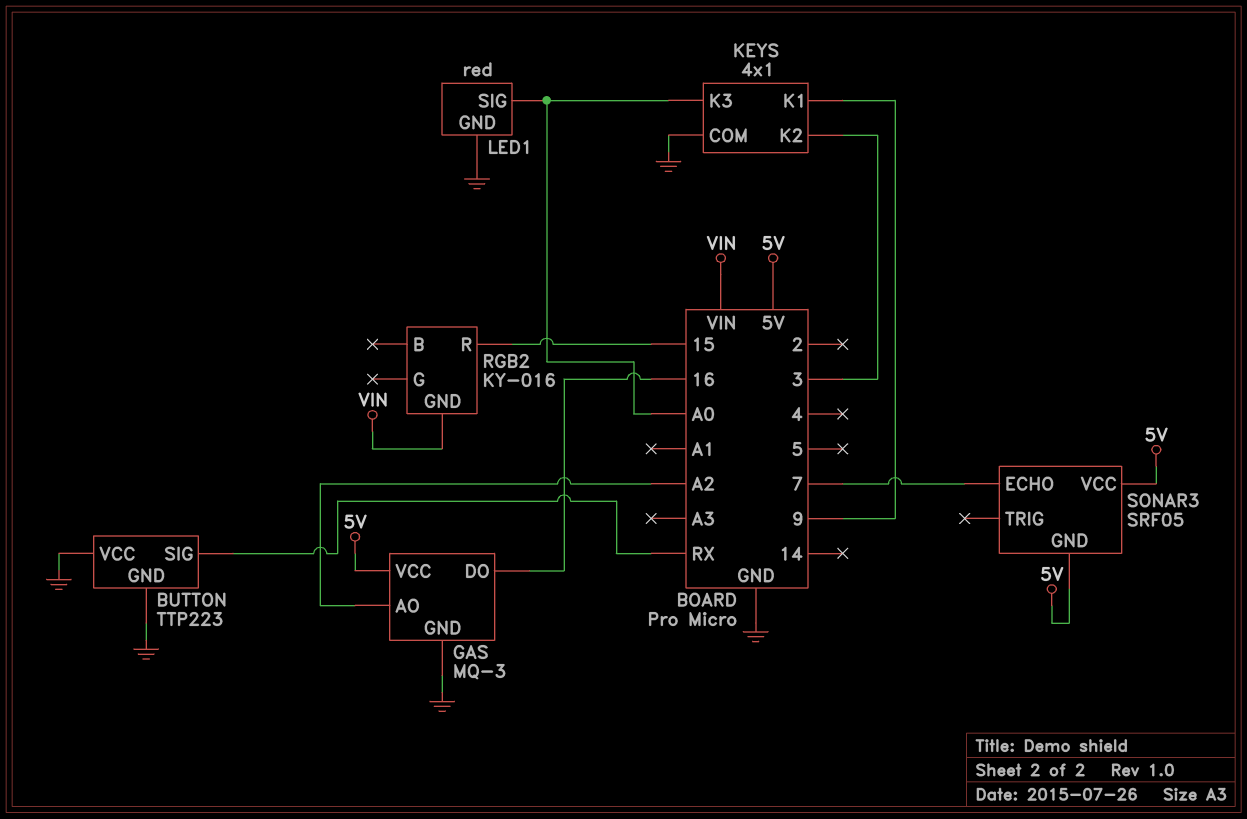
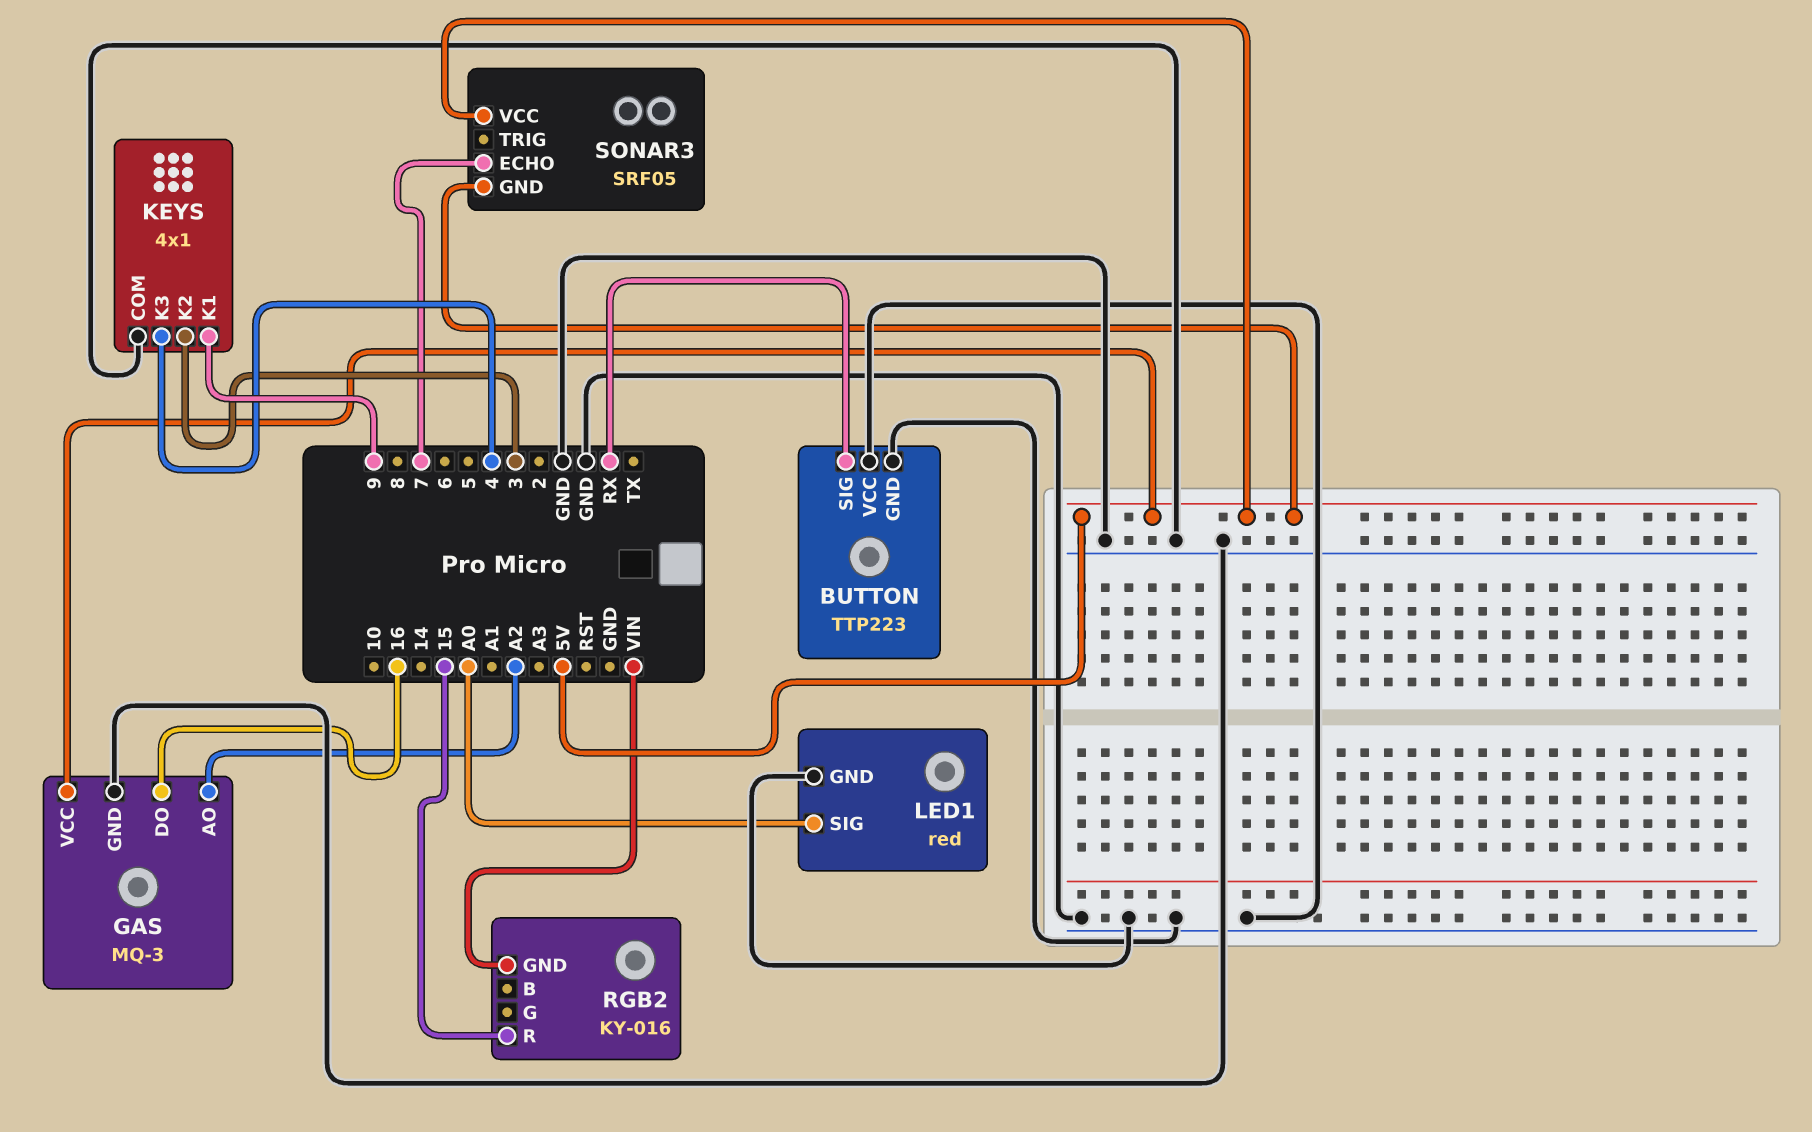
KEYS pin K3: A0 -> 4

